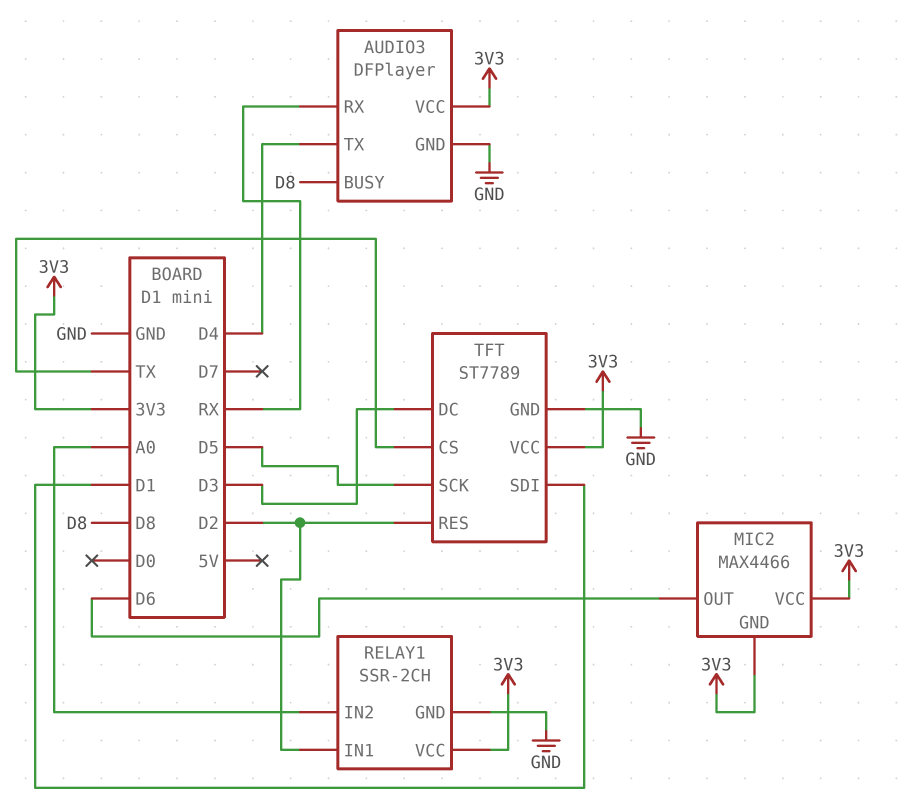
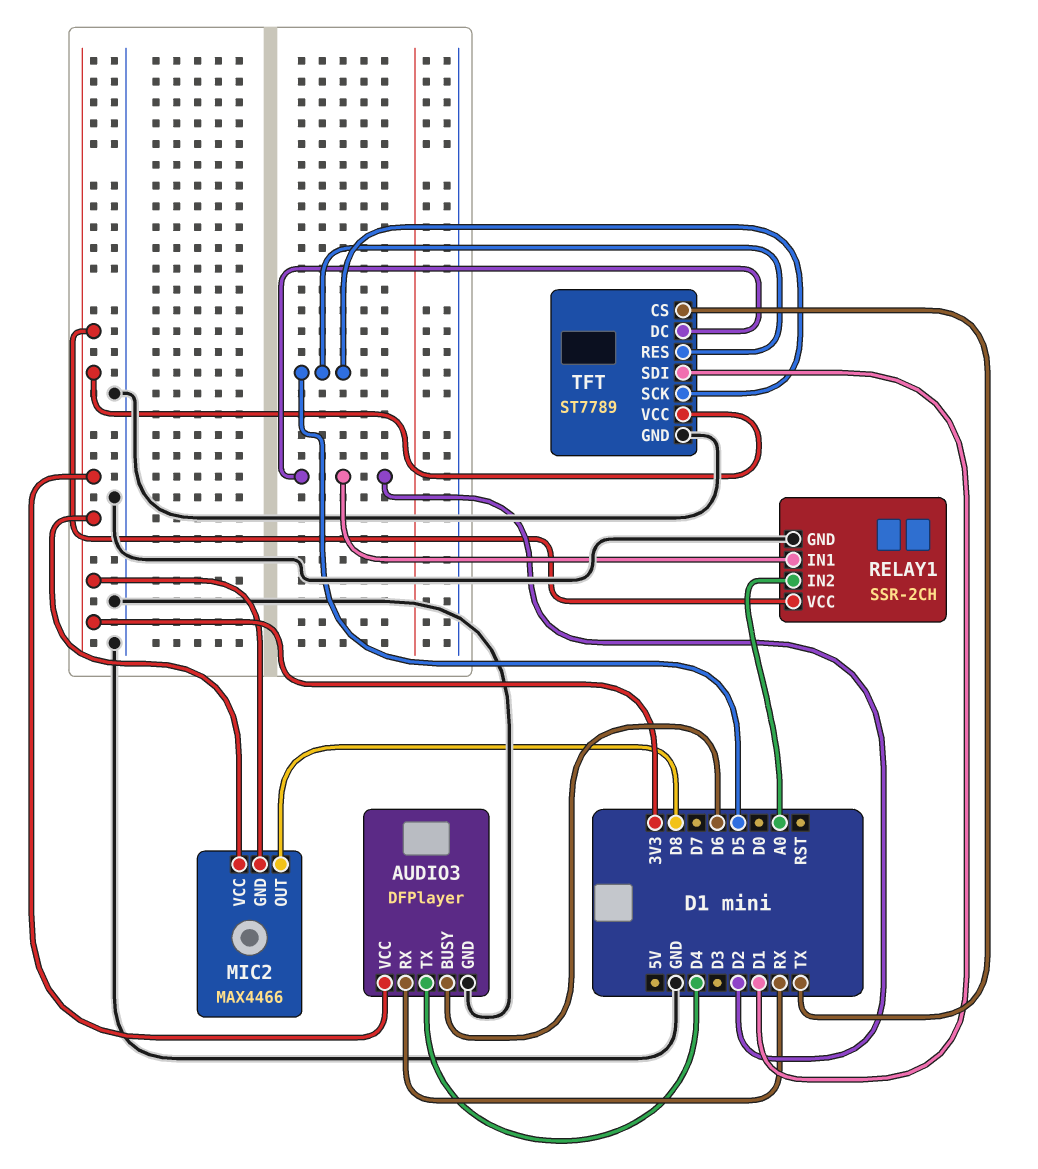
AUDIO3 pin BUSY: D8 -> D6
MIC2 pin OUT: D6 -> D8
TFT pin DC: D3 -> D2
TFT pin RES: D2 -> D5

